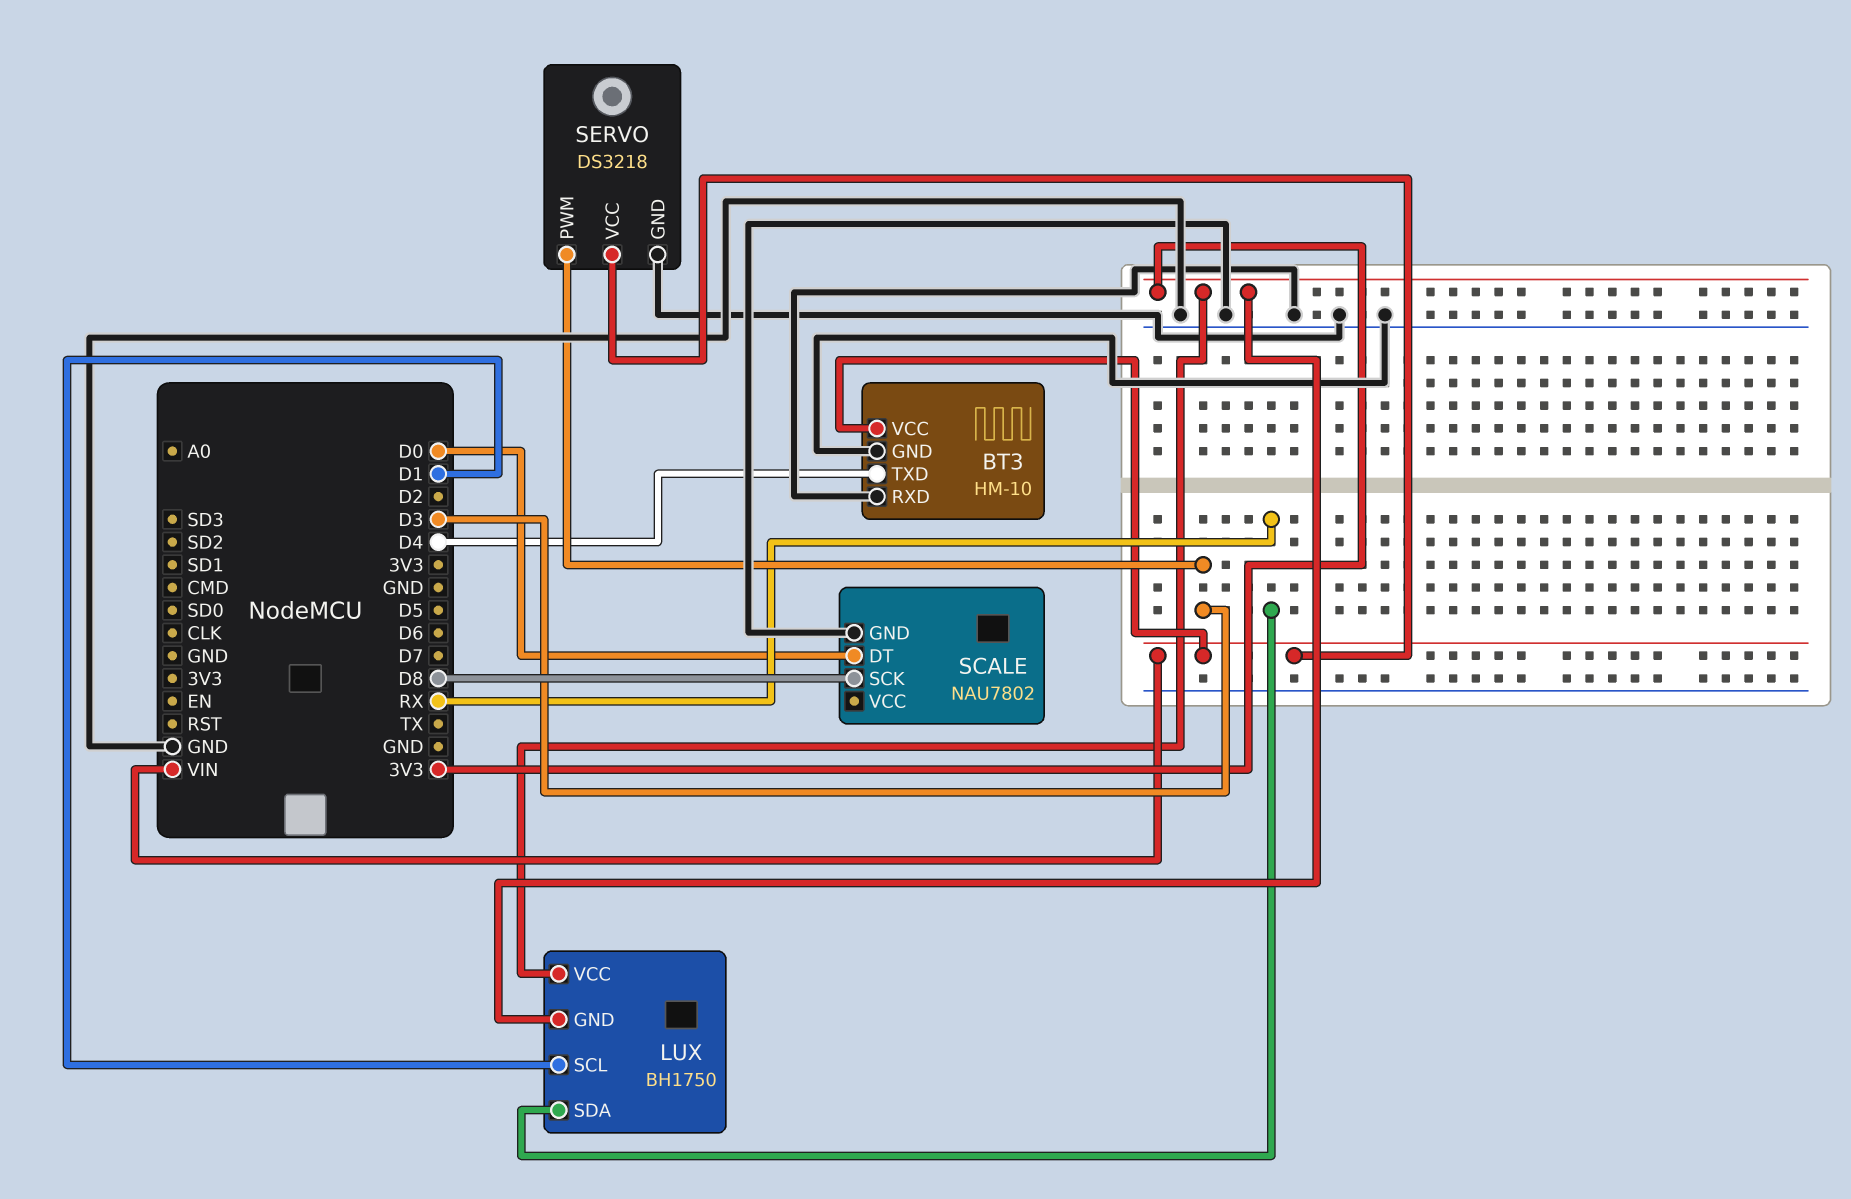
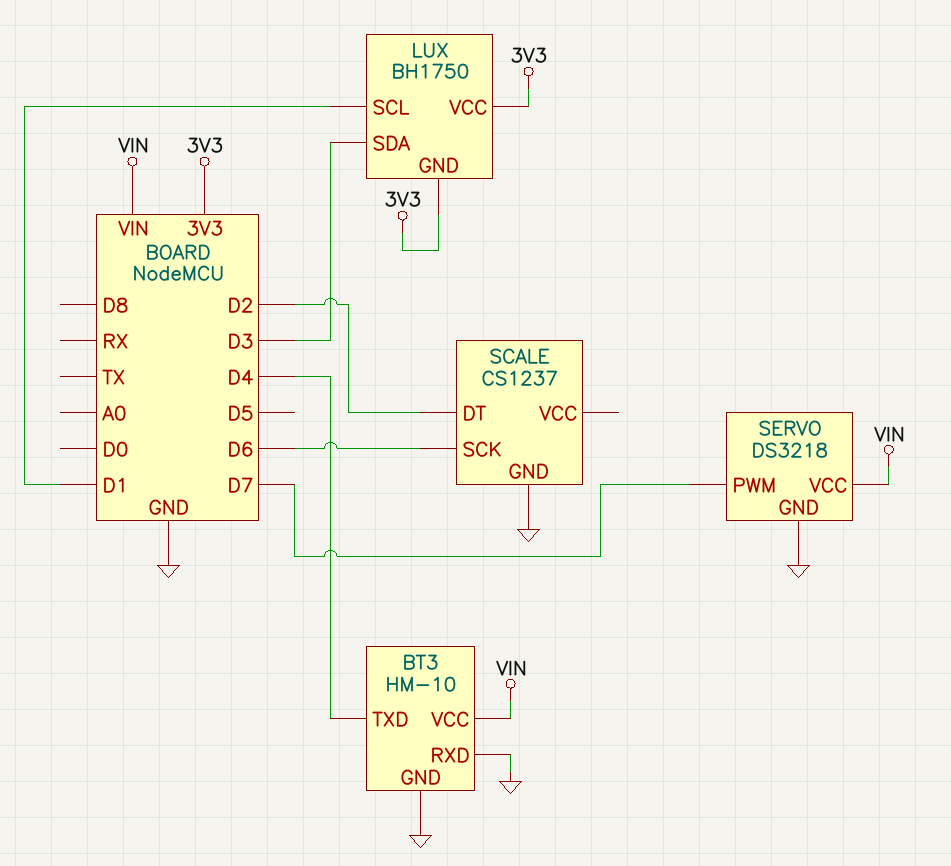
LUX pin SDA: RX -> D3
SCALE: NAU7802 -> CS1237
SCALE pin DT: D0 -> D2
SCALE pin SCK: D8 -> D6
SERVO pin PWM: D3 -> D7

